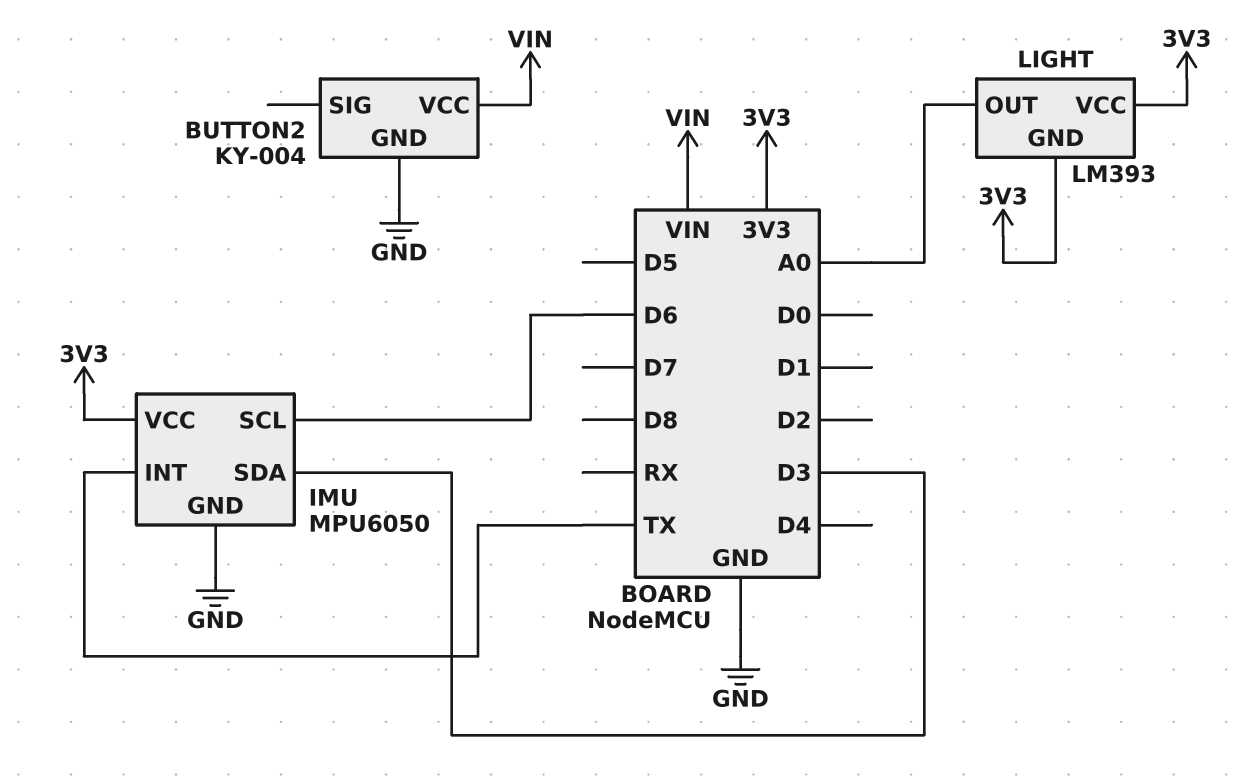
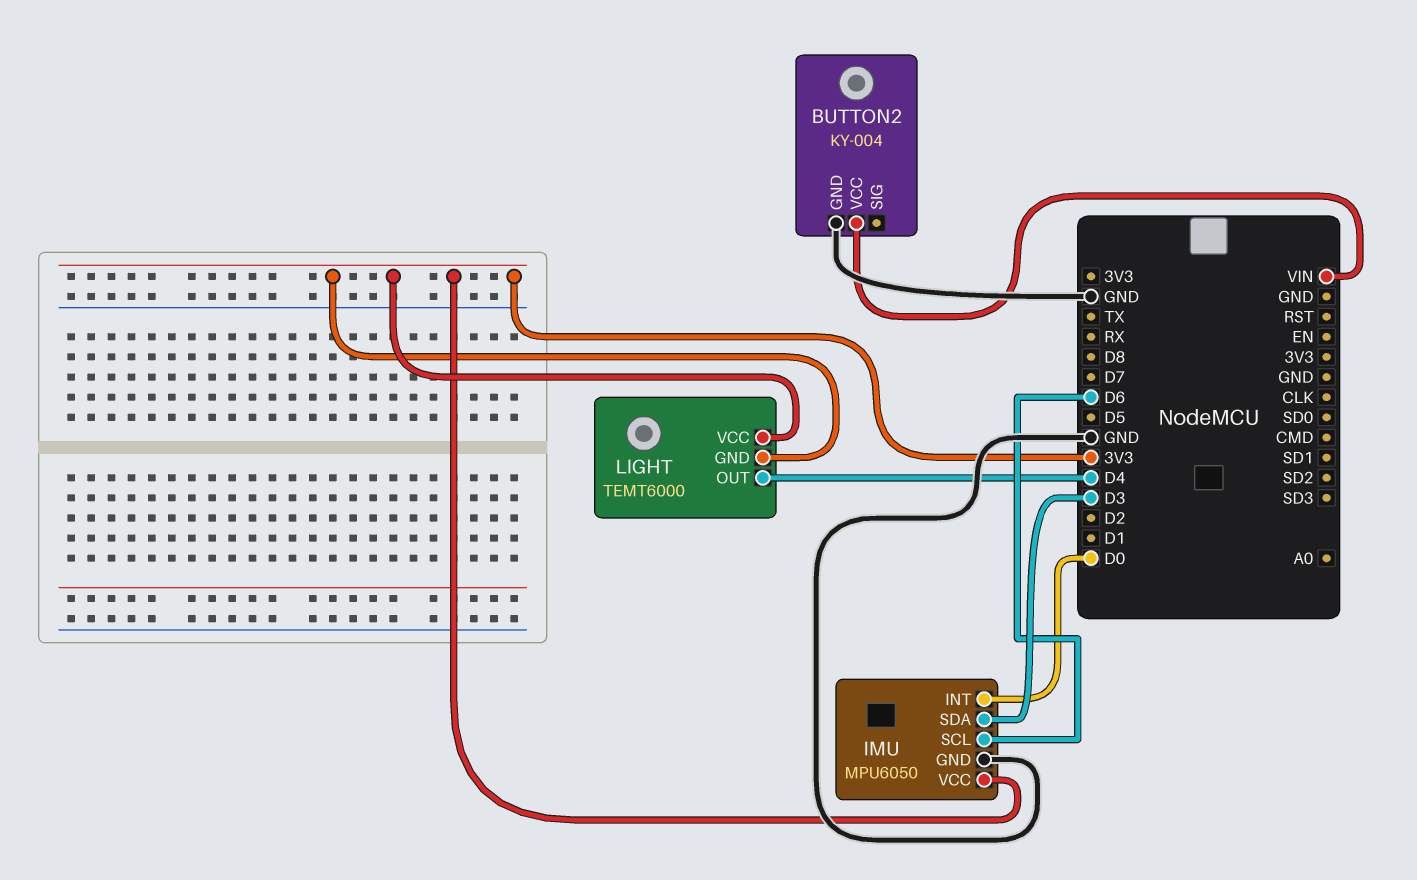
IMU pin INT: TX -> D0
LIGHT: LM393 -> TEMT6000
LIGHT pin OUT: A0 -> D4

